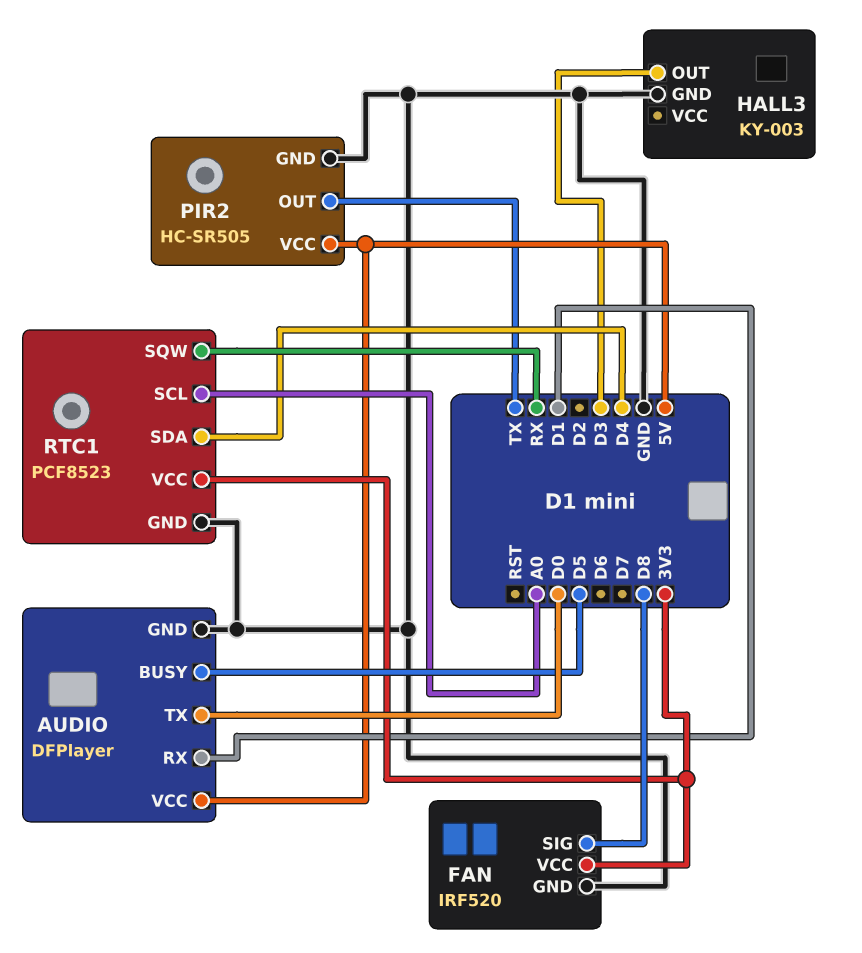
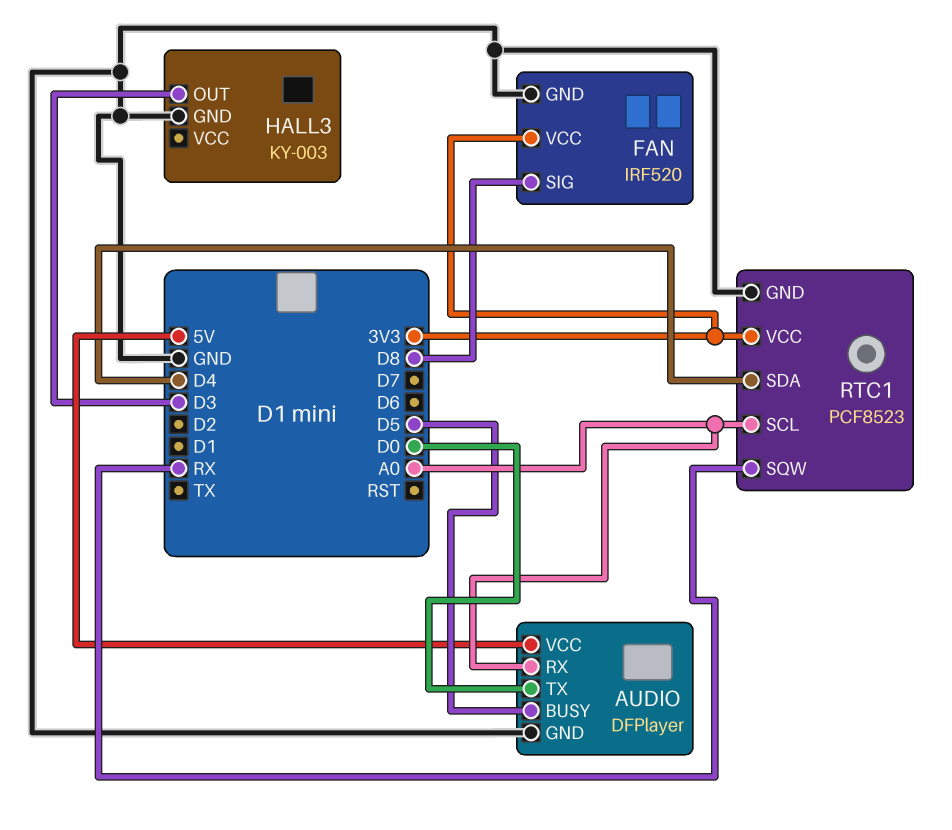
AUDIO pin RX: D1 -> A0
PIR2: HC-SR505 -> none
PIR2 pin GND: GND -> none
PIR2 pin OUT: TX -> none
PIR2 pin VCC: 5V -> none

